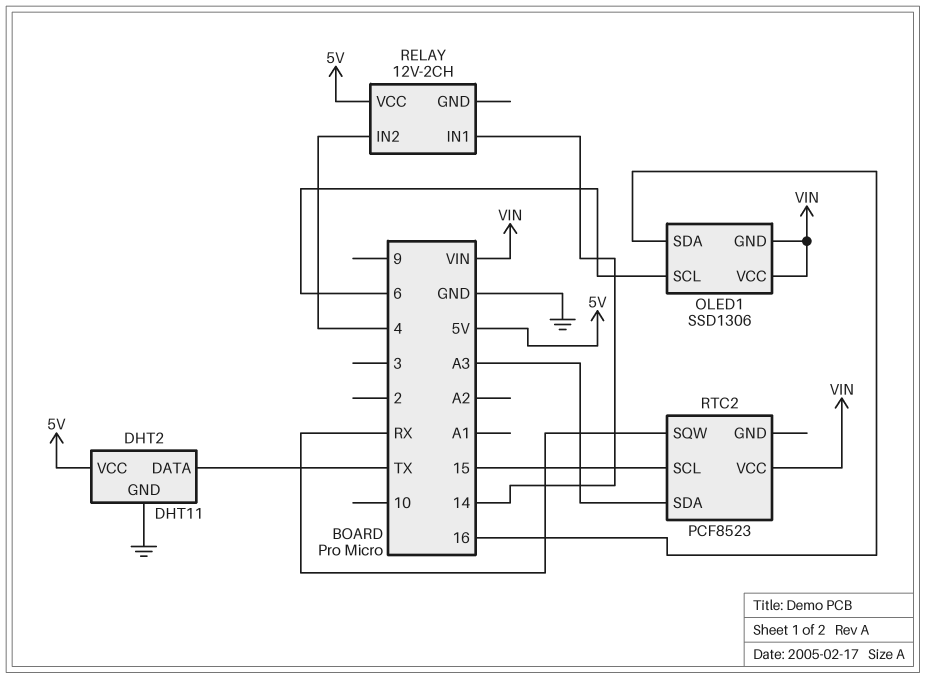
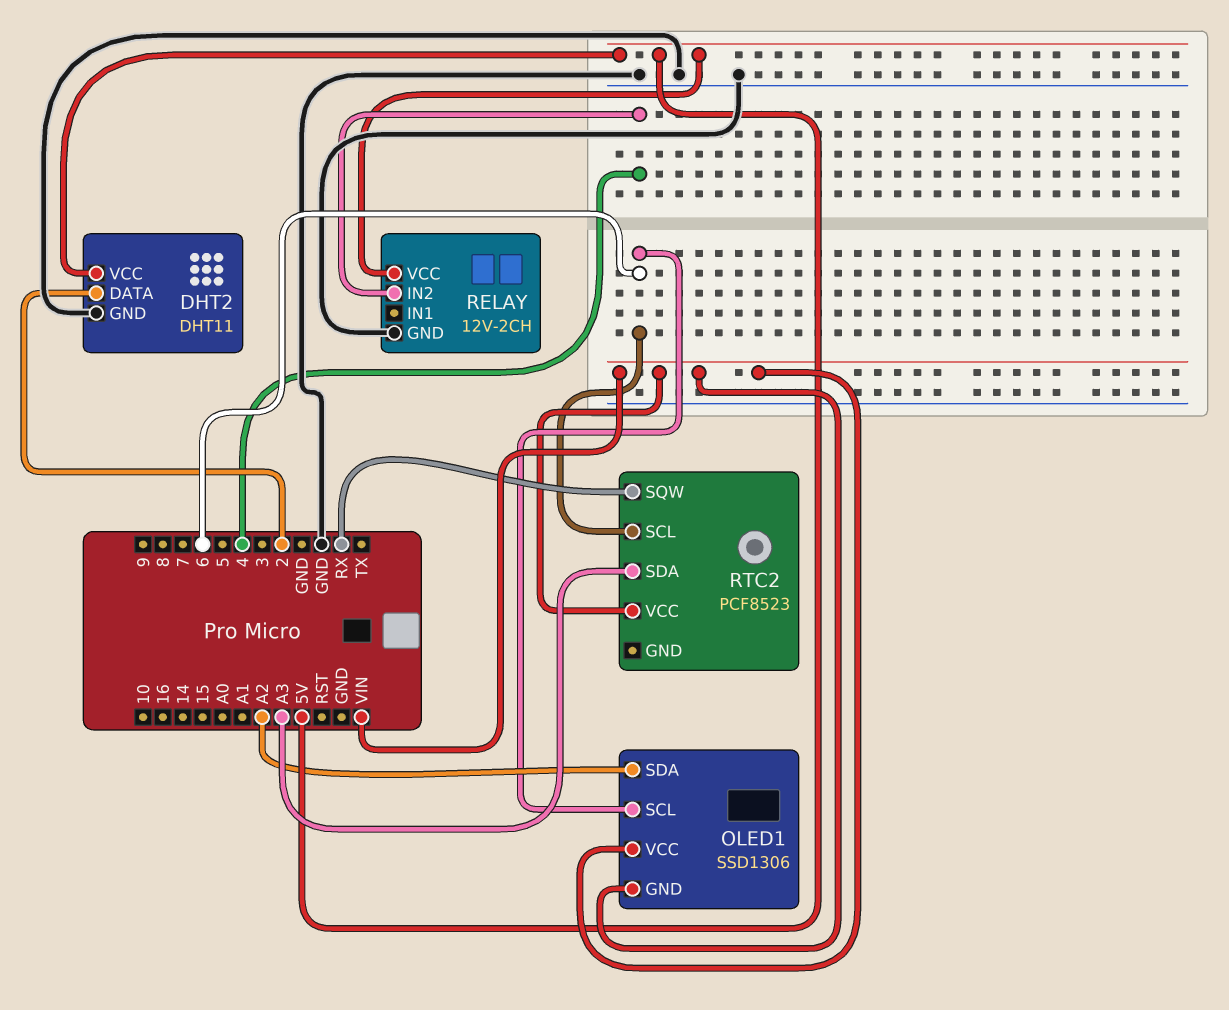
DHT2 pin DATA: TX -> 2
OLED1 pin SDA: 16 -> A2
RELAY pin GND: none -> GND
RELAY pin IN1: 14 -> none
RTC2 pin SCL: 15 -> 6

